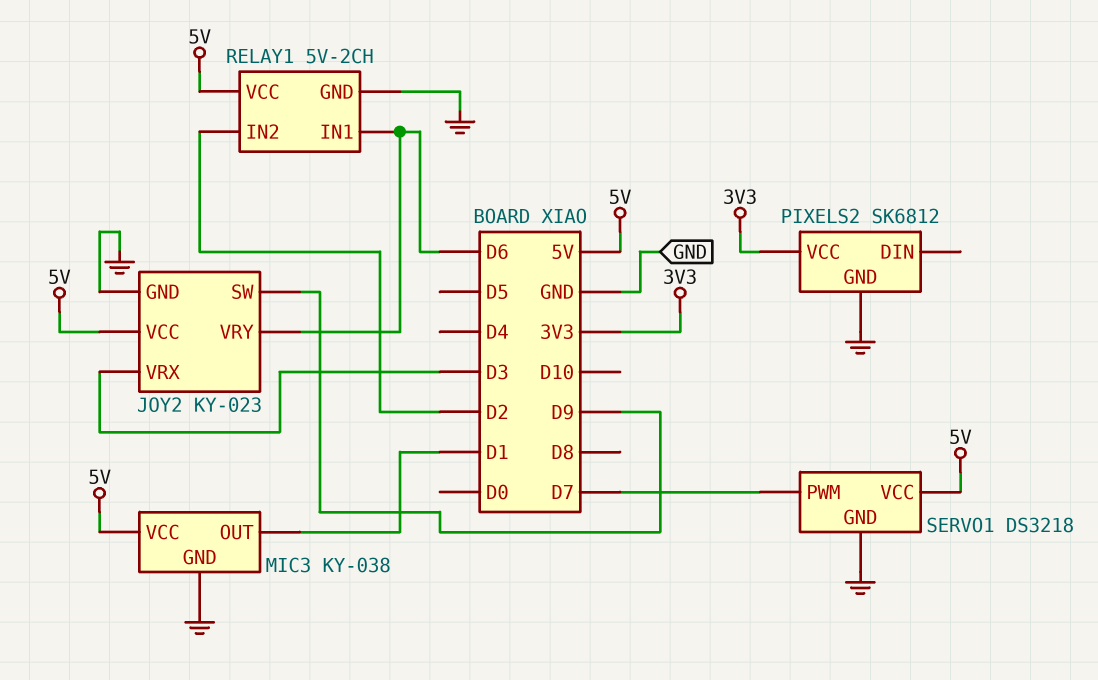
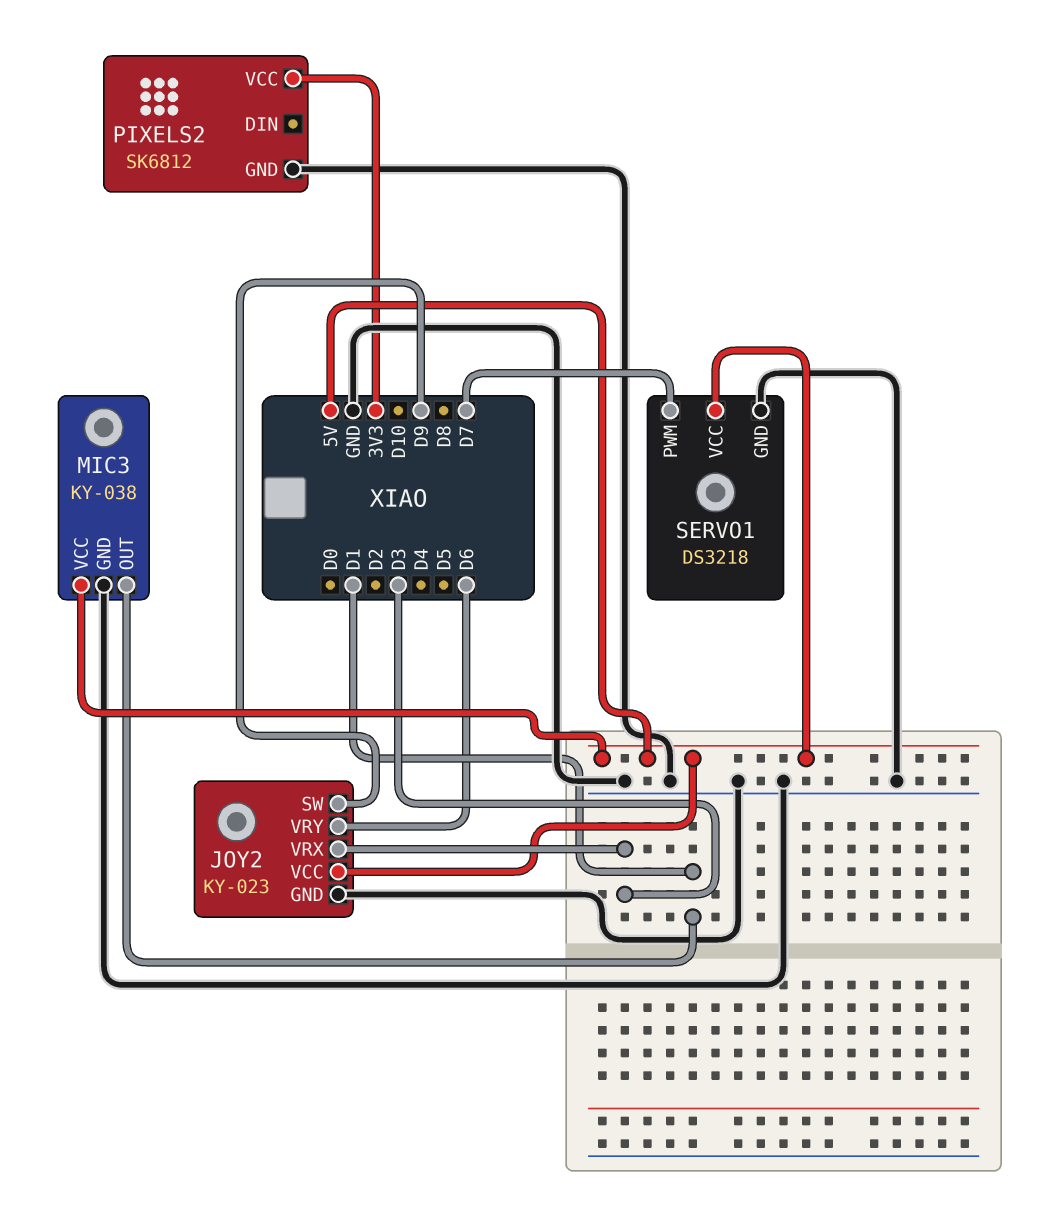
RELAY1: 5V-2CH -> none
RELAY1 pin GND: GND -> none
RELAY1 pin IN1: D6 -> none
RELAY1 pin IN2: D2 -> none
RELAY1 pin VCC: 5V -> none

